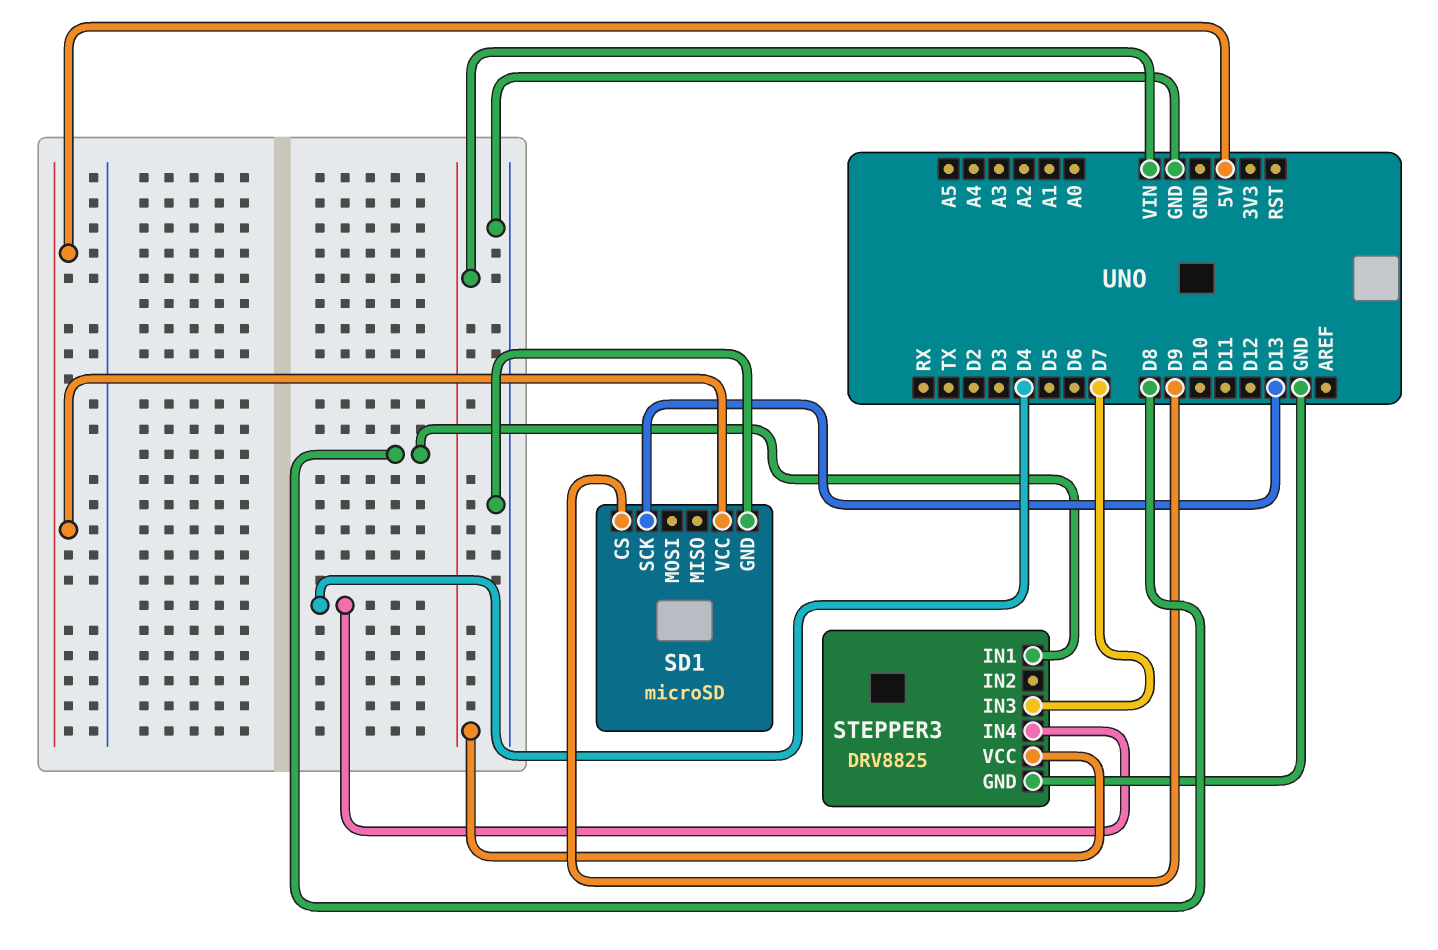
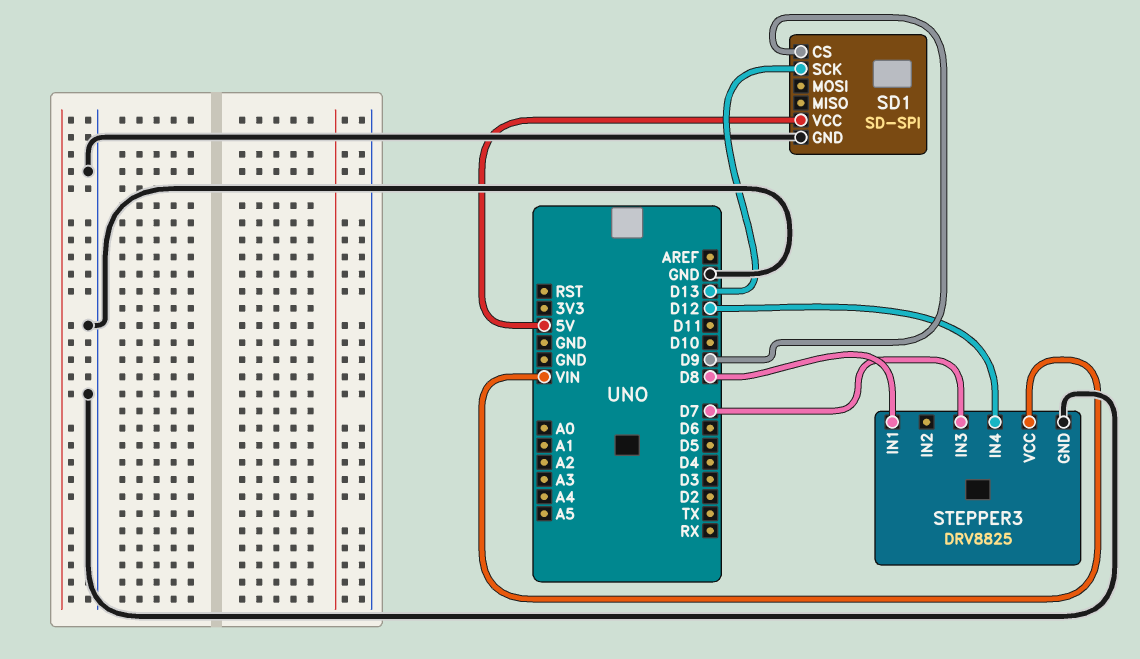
SD1: microSD -> SD-SPI
STEPPER3 pin IN4: D4 -> D12

